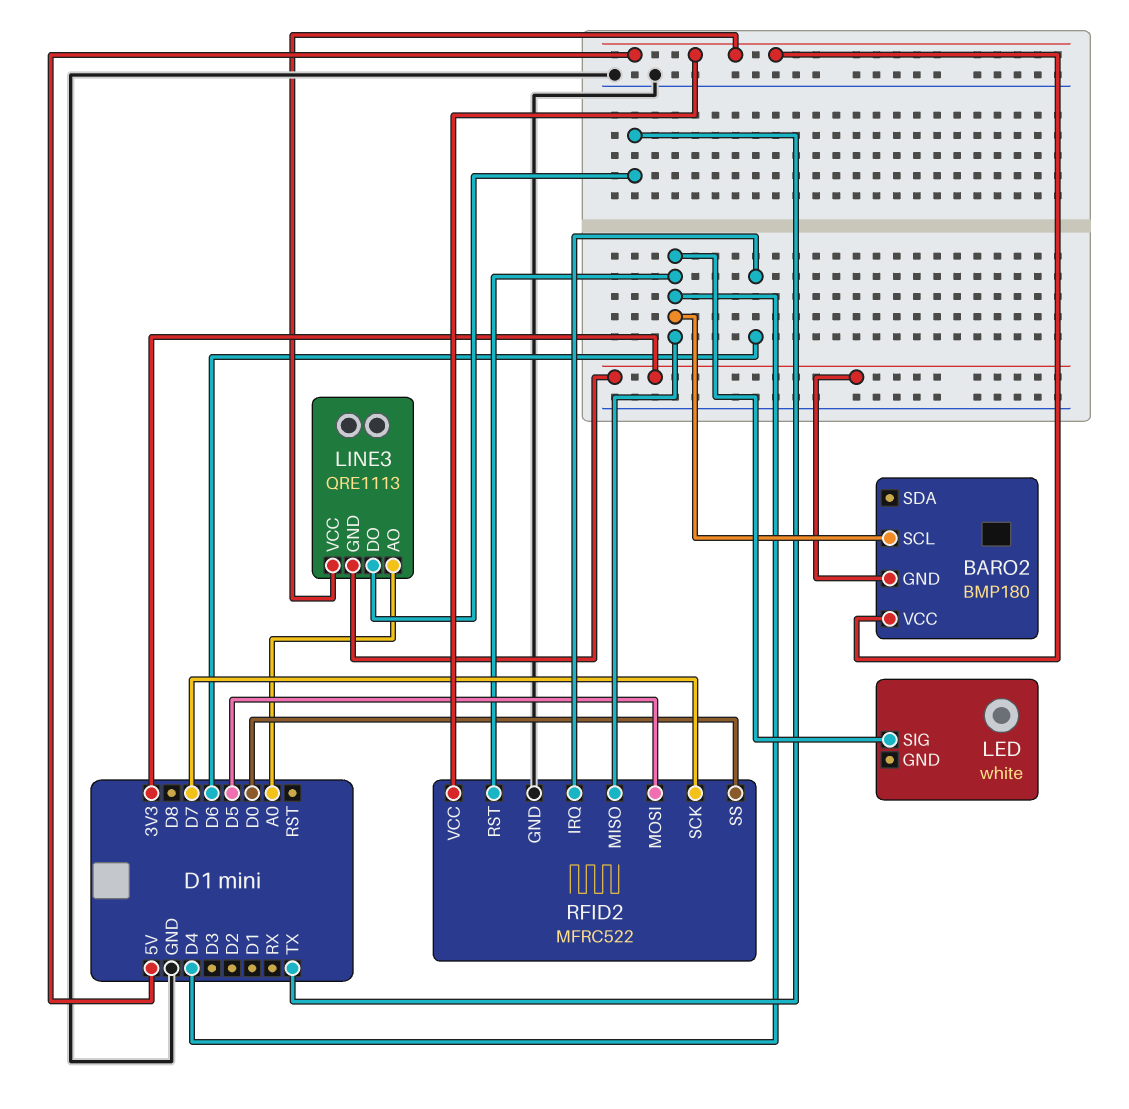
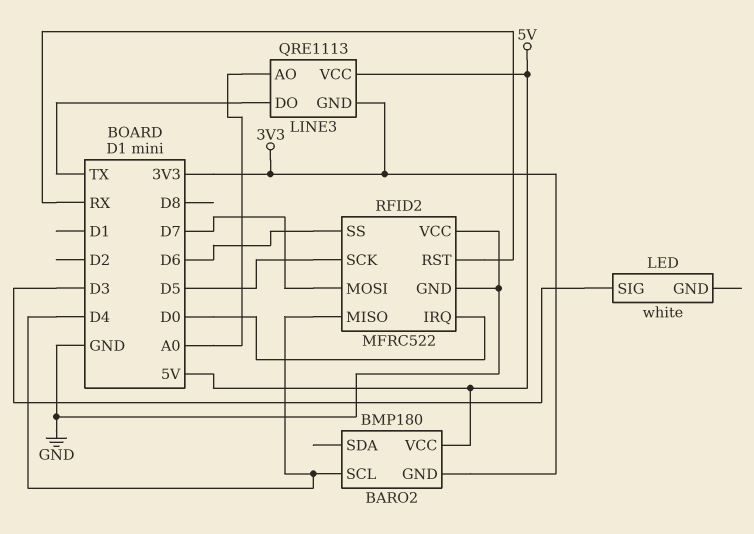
LED pin SIG: D4 -> D3
RFID2 pin IRQ: D6 -> D0
RFID2 pin MOSI: D5 -> D7
RFID2 pin RST: D4 -> RX
RFID2 pin SCK: D7 -> D5
RFID2 pin SS: D0 -> D6
RFID2 pin VCC: 5V -> GND

